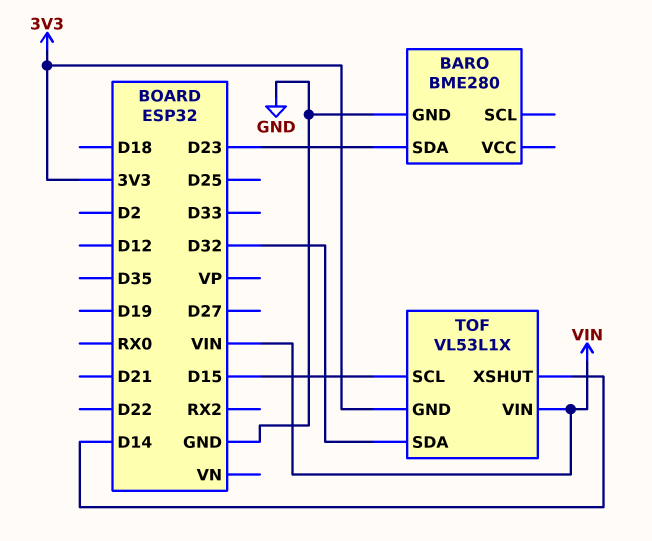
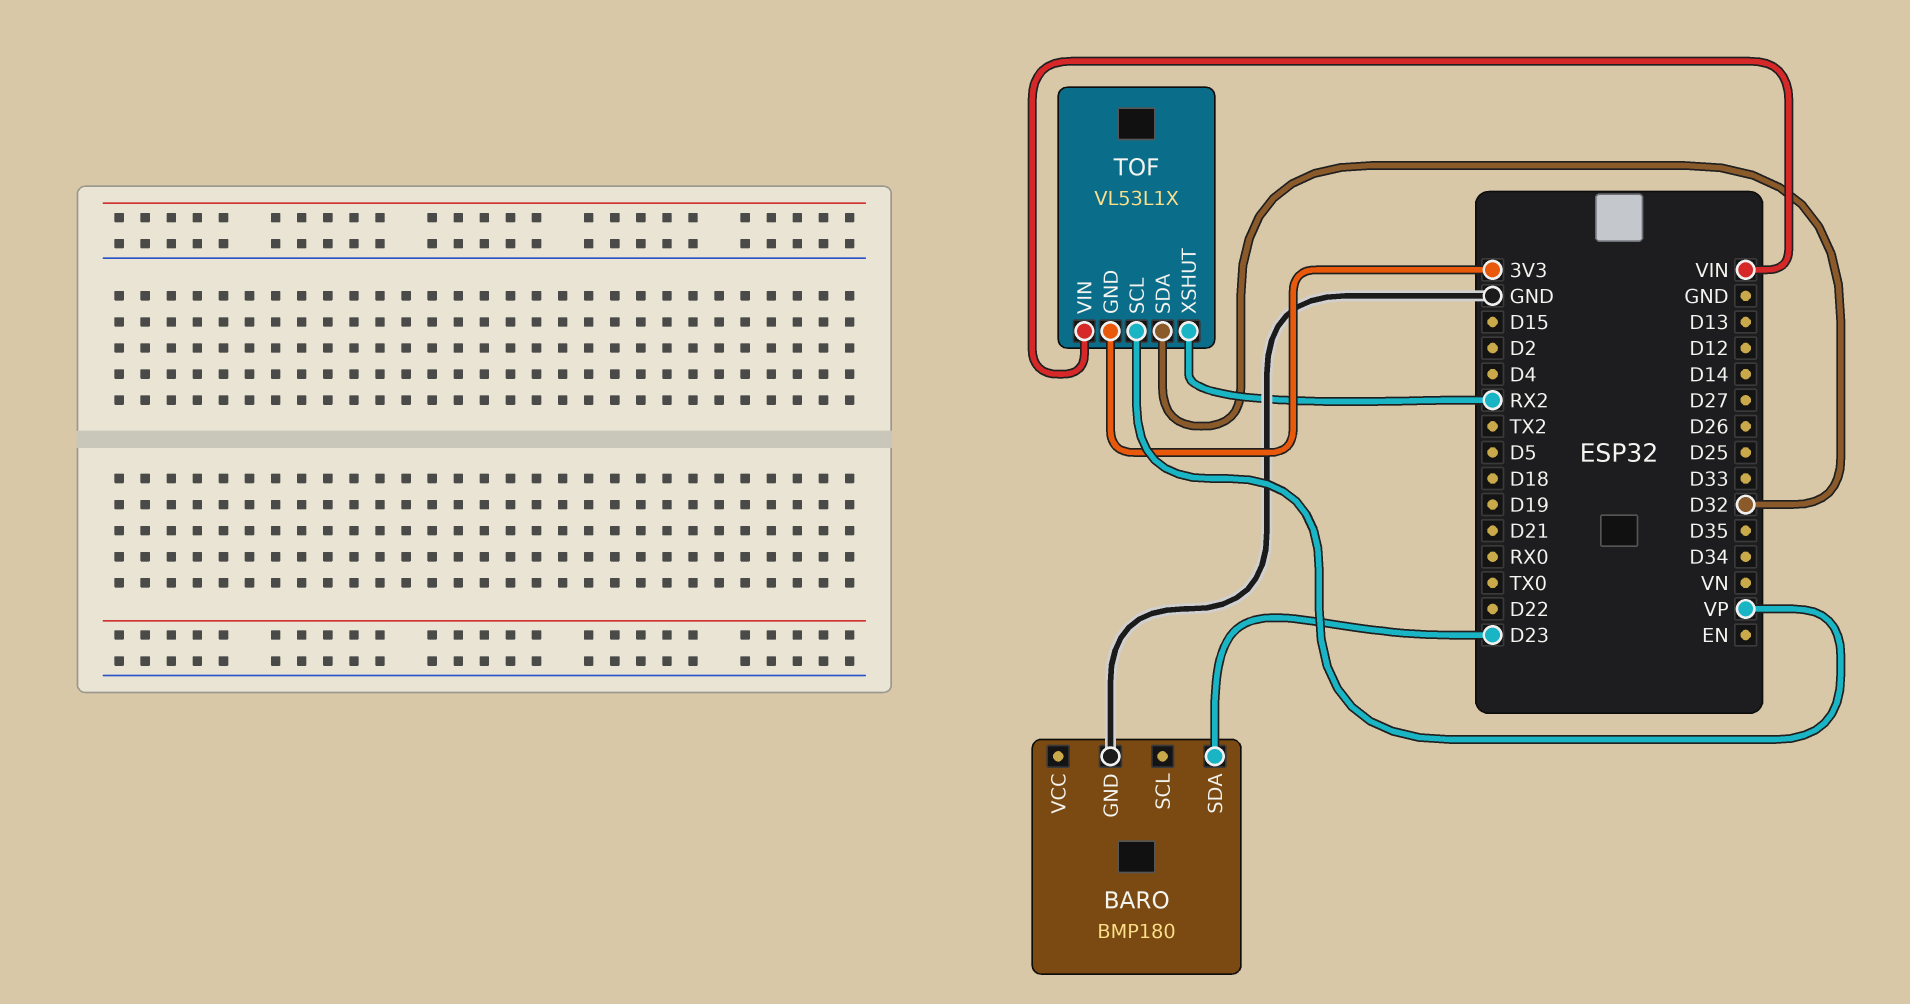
BARO: BME280 -> BMP180
TOF pin SCL: D15 -> VP
TOF pin XSHUT: D14 -> RX2

